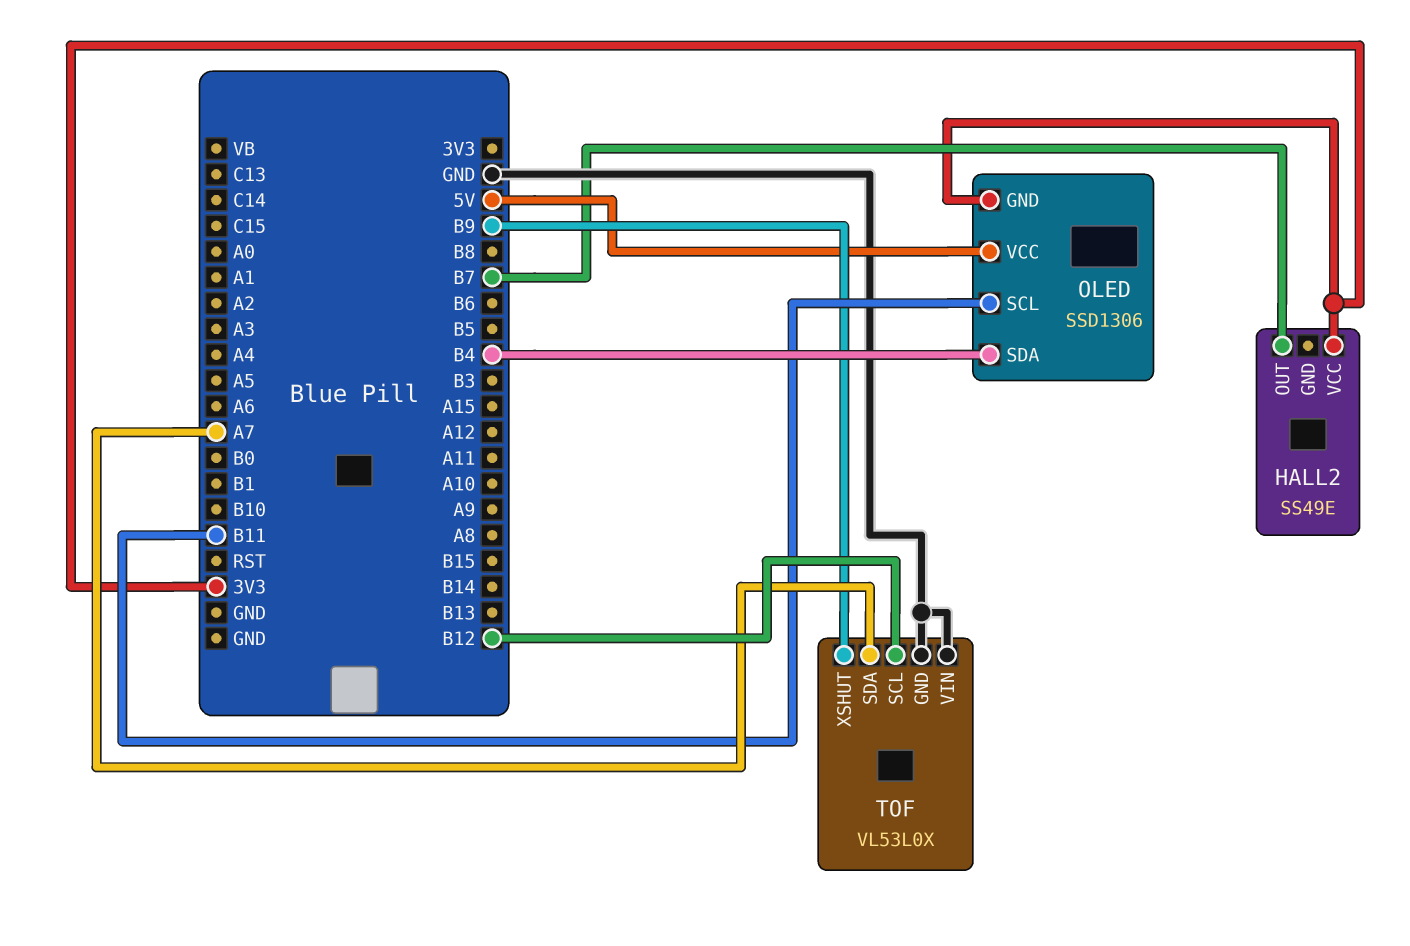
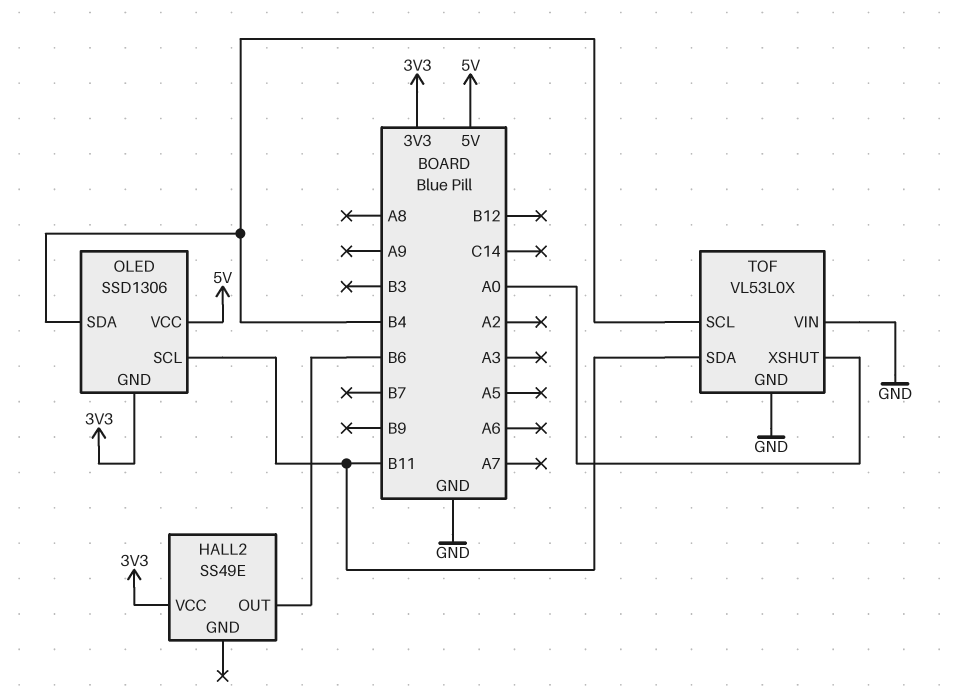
HALL2 pin OUT: B7 -> B6
TOF pin SCL: B12 -> B4
TOF pin SDA: A7 -> B11
TOF pin XSHUT: B9 -> A0

